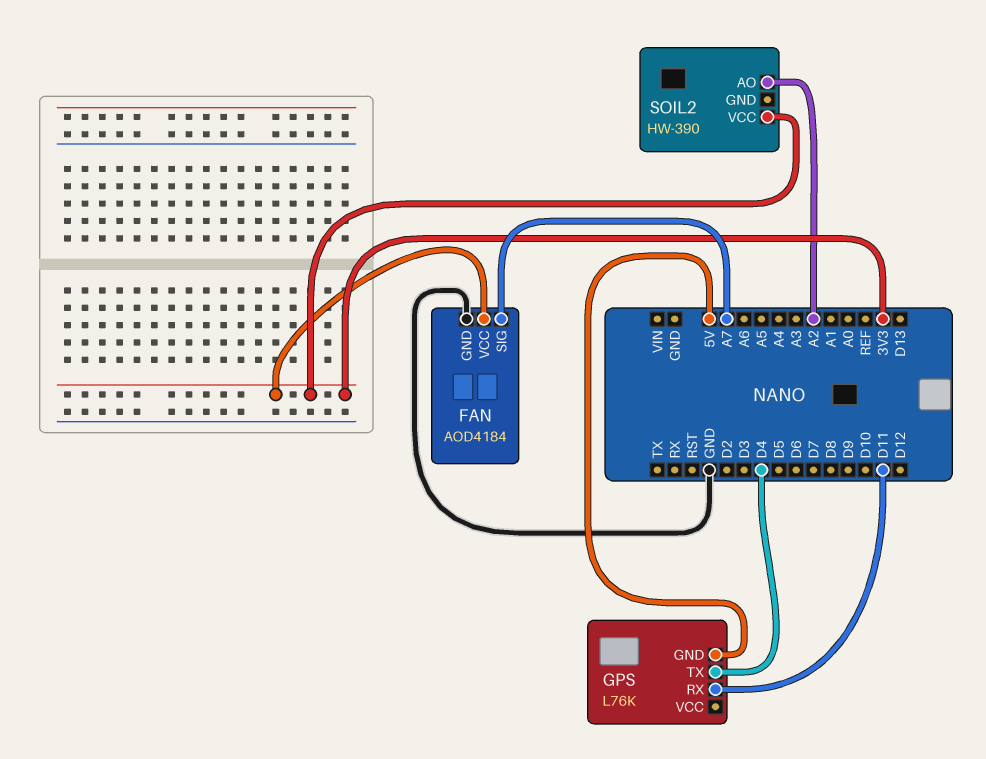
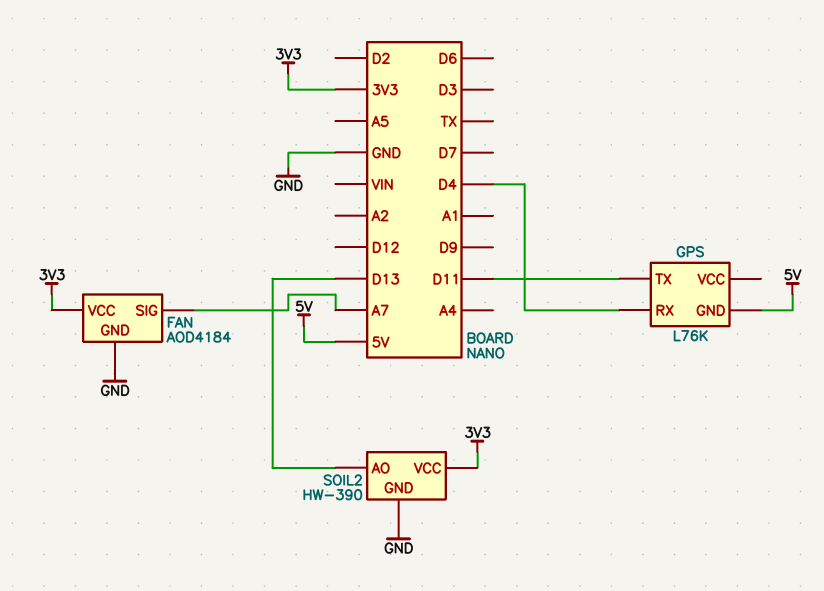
GPS pin RX: D11 -> D4
GPS pin TX: D4 -> D11
SOIL2 pin AO: A2 -> D13
SOIL2 pin GND: none -> GND

